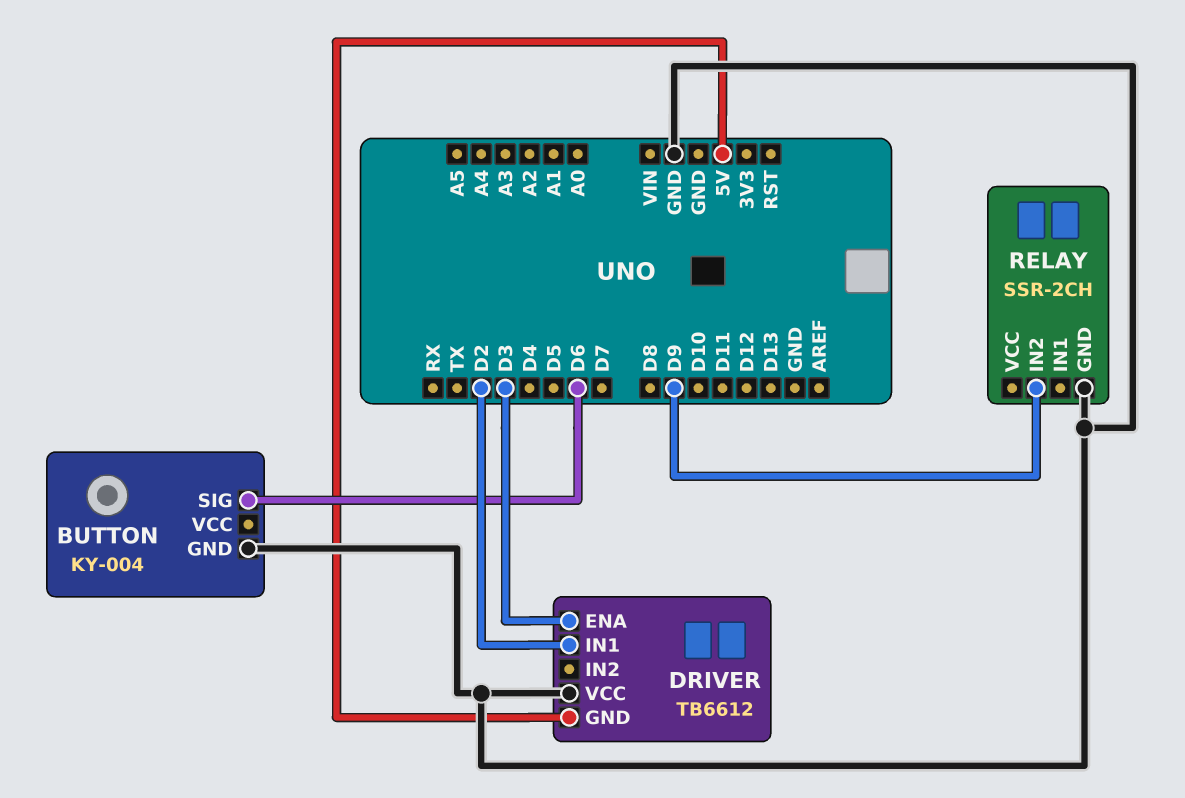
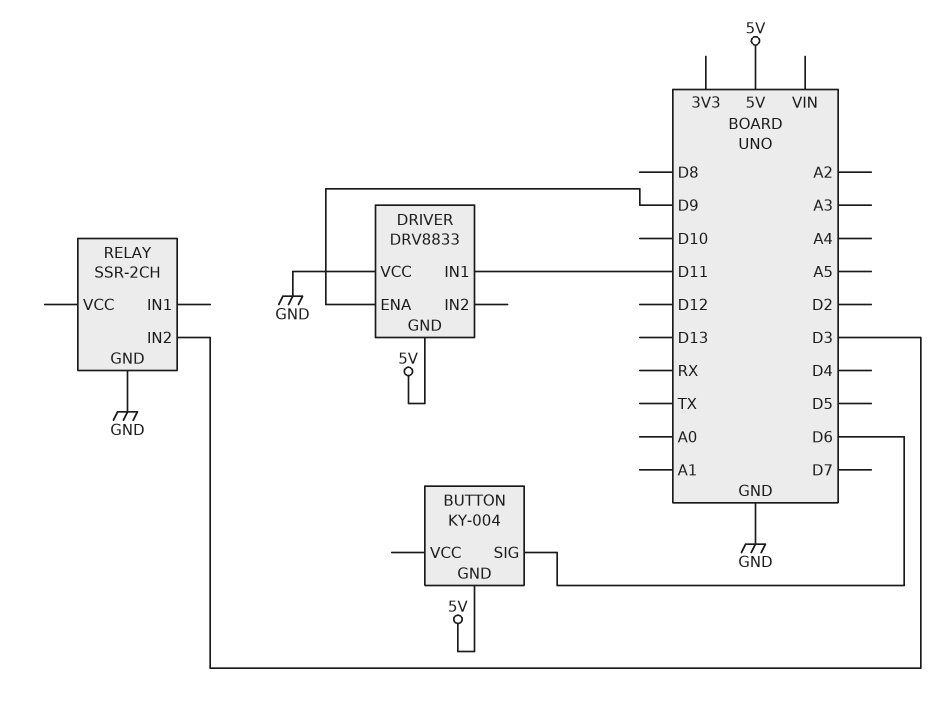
BUTTON pin GND: GND -> 5V
DRIVER: TB6612 -> DRV8833
DRIVER pin ENA: D3 -> D9
DRIVER pin IN1: D2 -> D11
RELAY pin IN2: D9 -> D3

